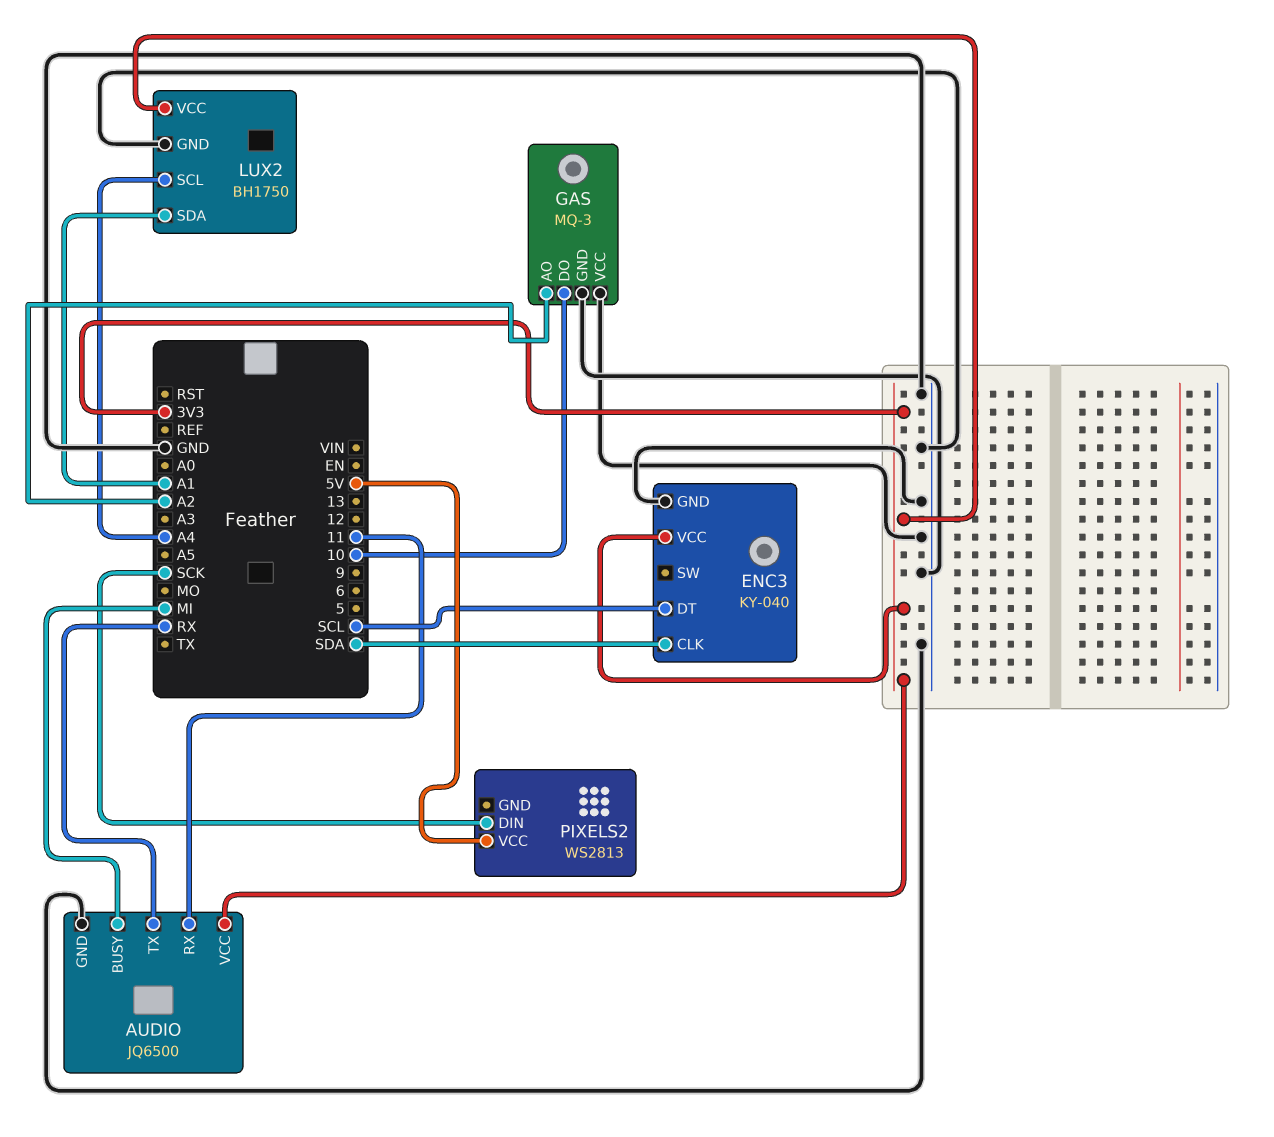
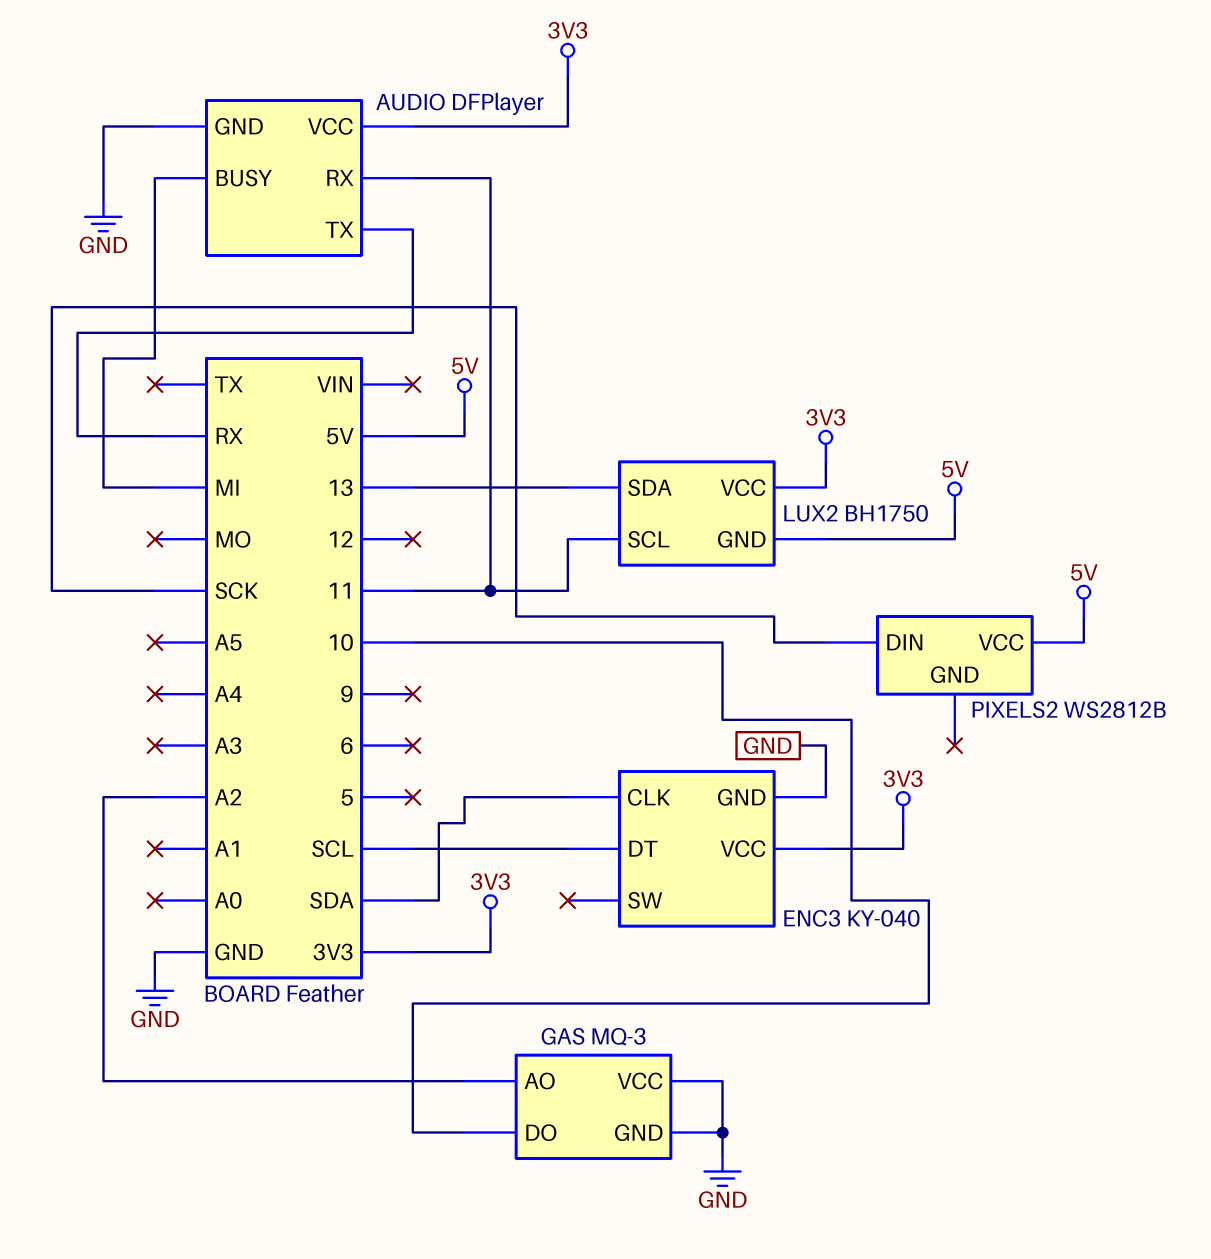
AUDIO: JQ6500 -> DFPlayer
LUX2 pin GND: GND -> 5V
LUX2 pin SCL: A4 -> 11
LUX2 pin SDA: A1 -> 13
PIXELS2: WS2813 -> WS2812B

